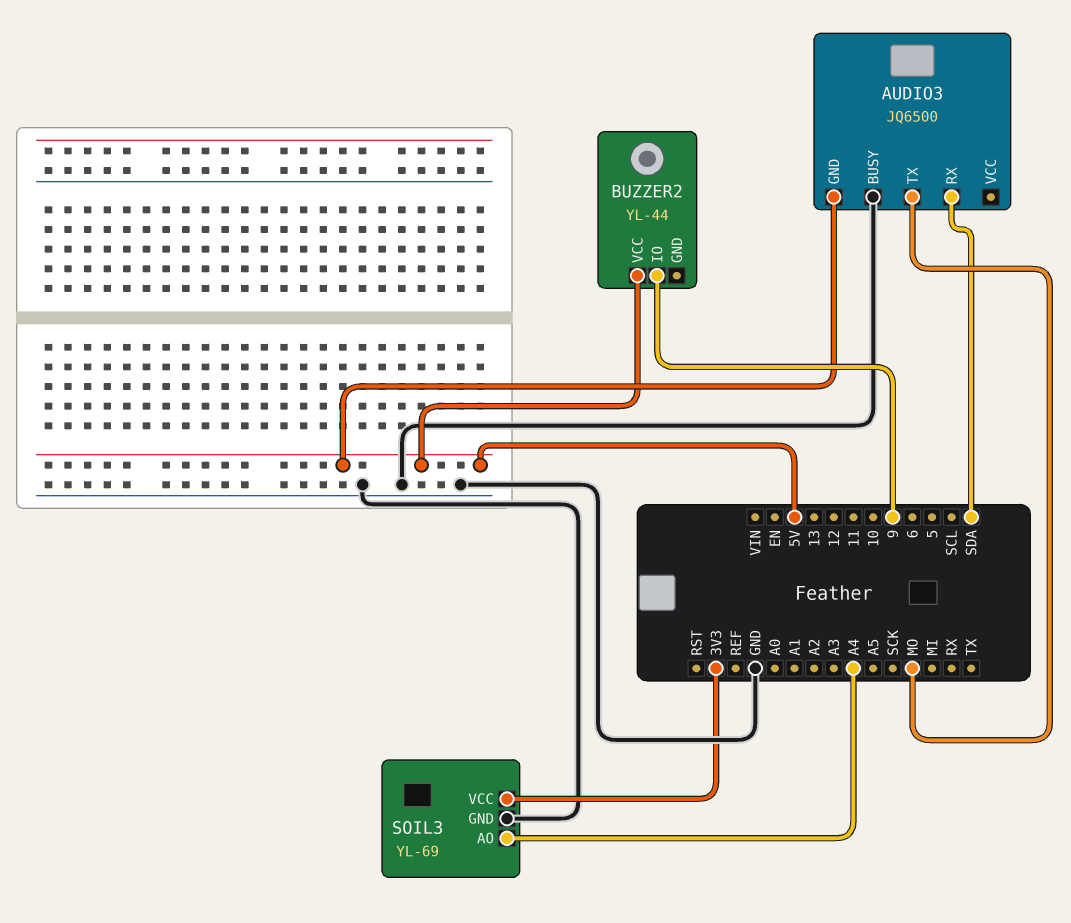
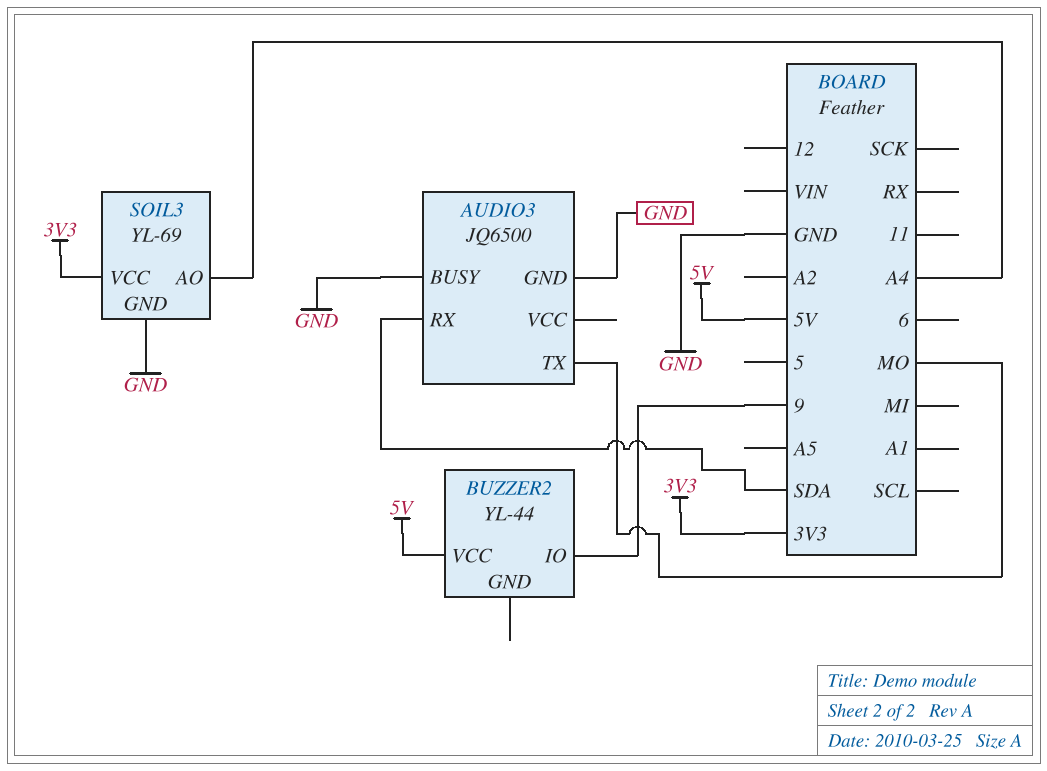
AUDIO3 pin GND: 5V -> GND

